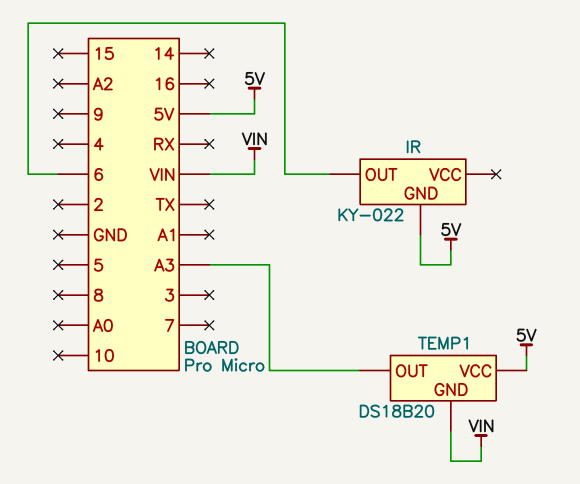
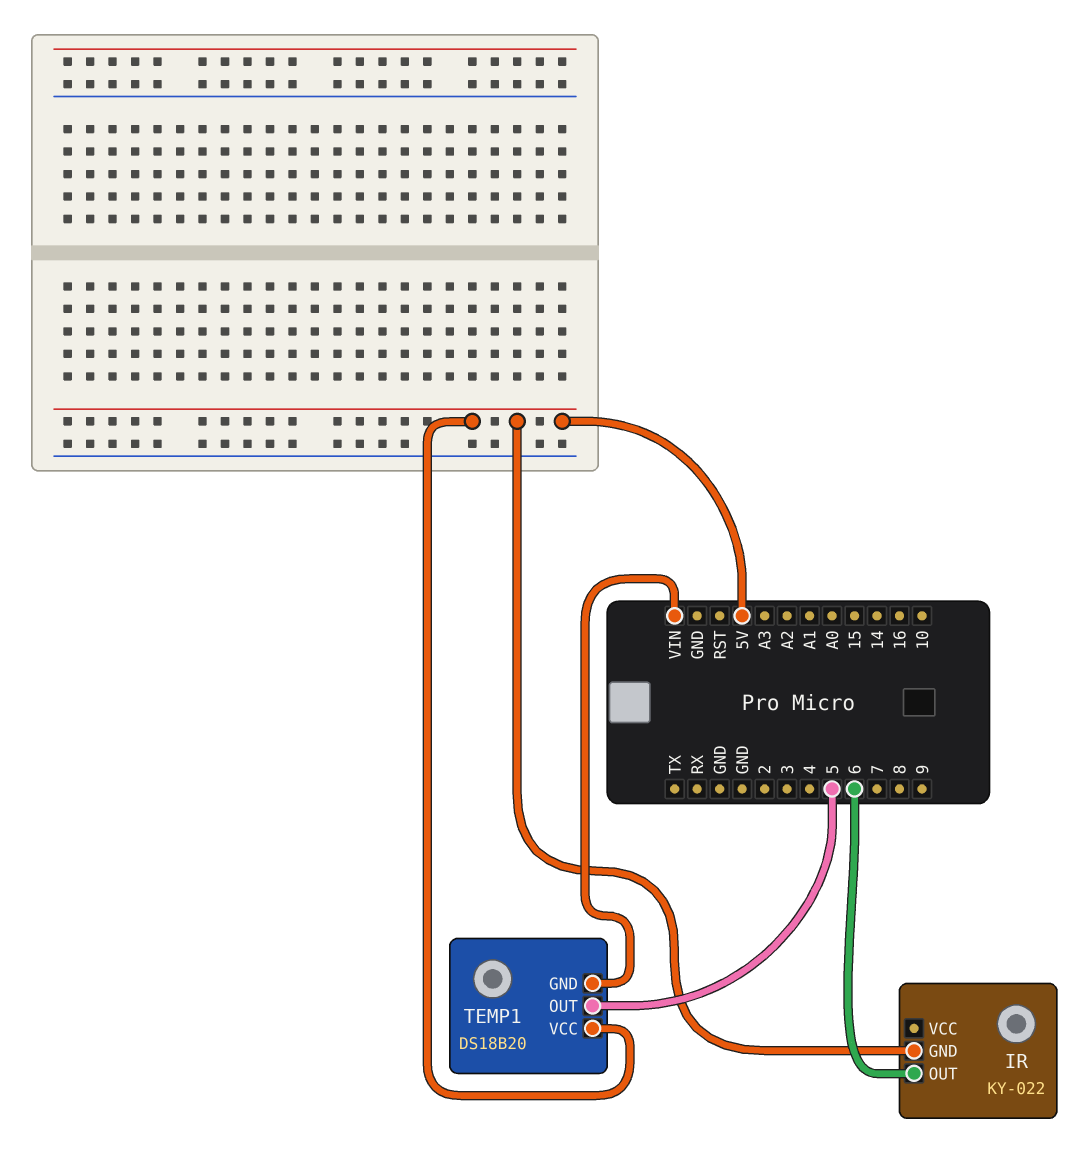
TEMP1 pin OUT: A3 -> 5

